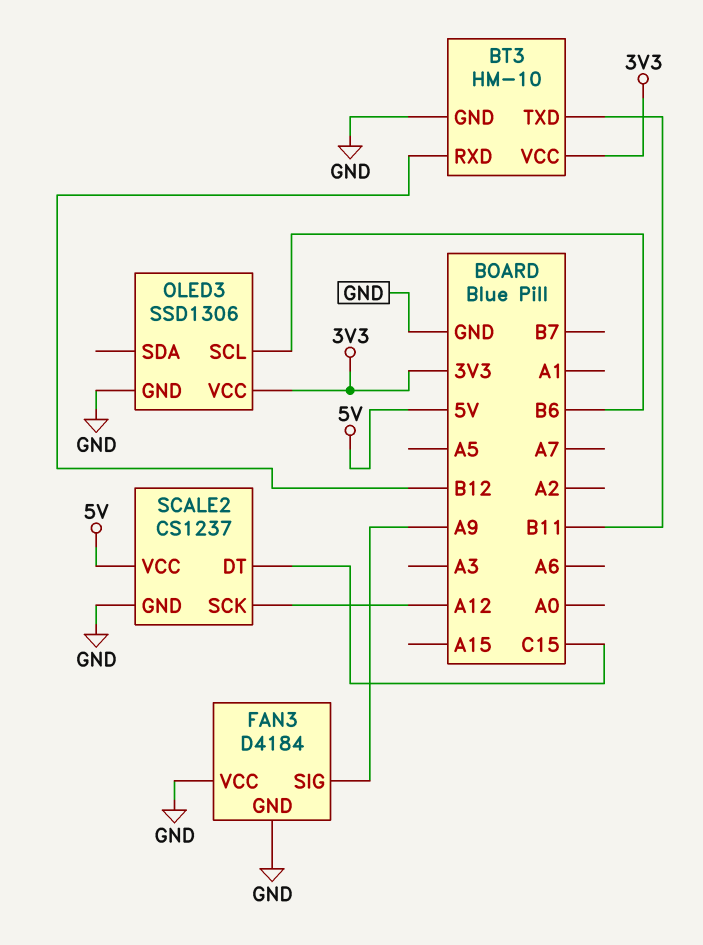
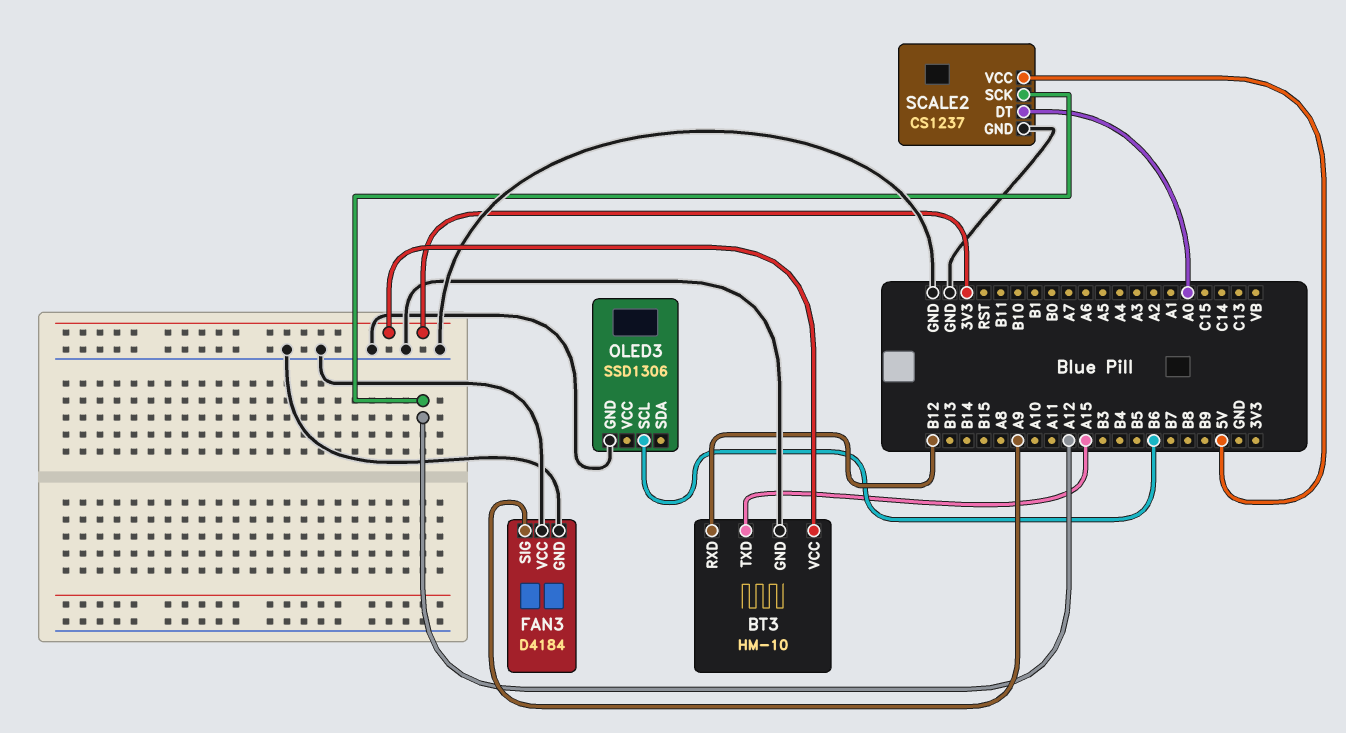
BT3 pin TXD: B11 -> A15
OLED3 pin VCC: 3V3 -> none
SCALE2 pin DT: C15 -> A0

